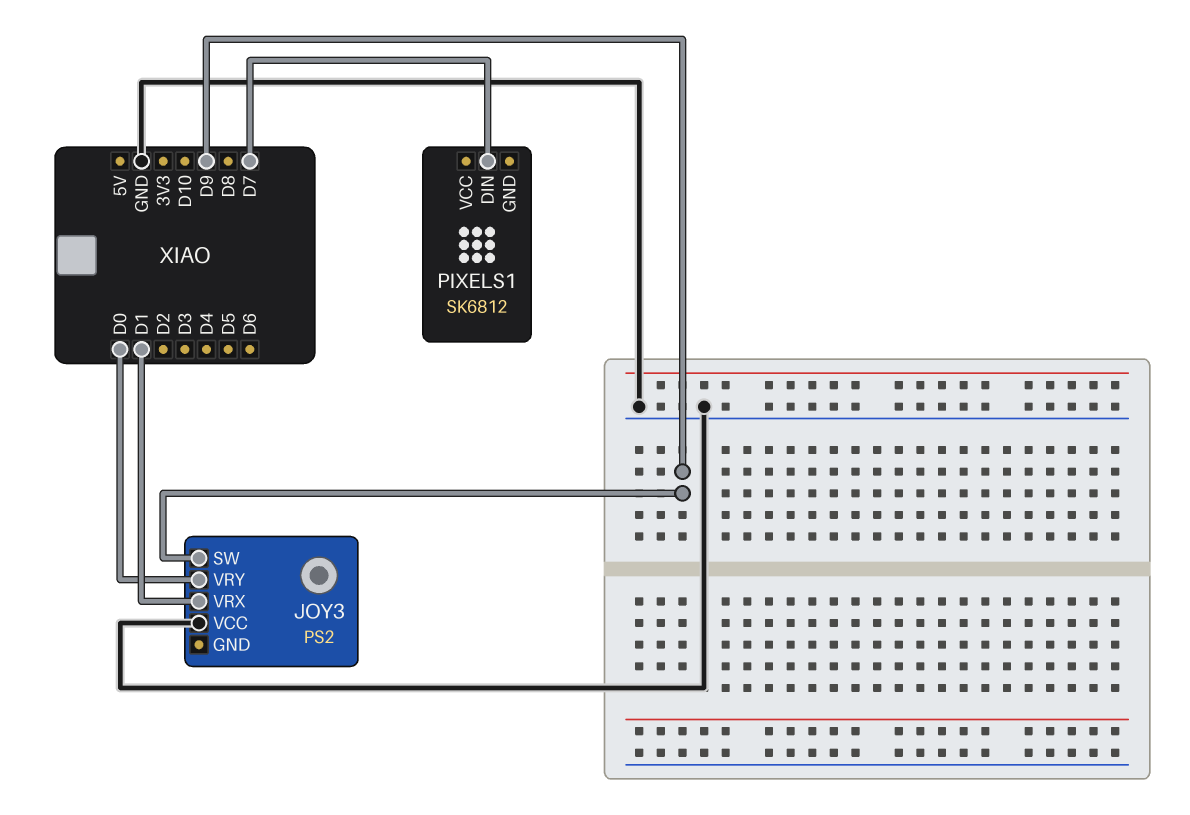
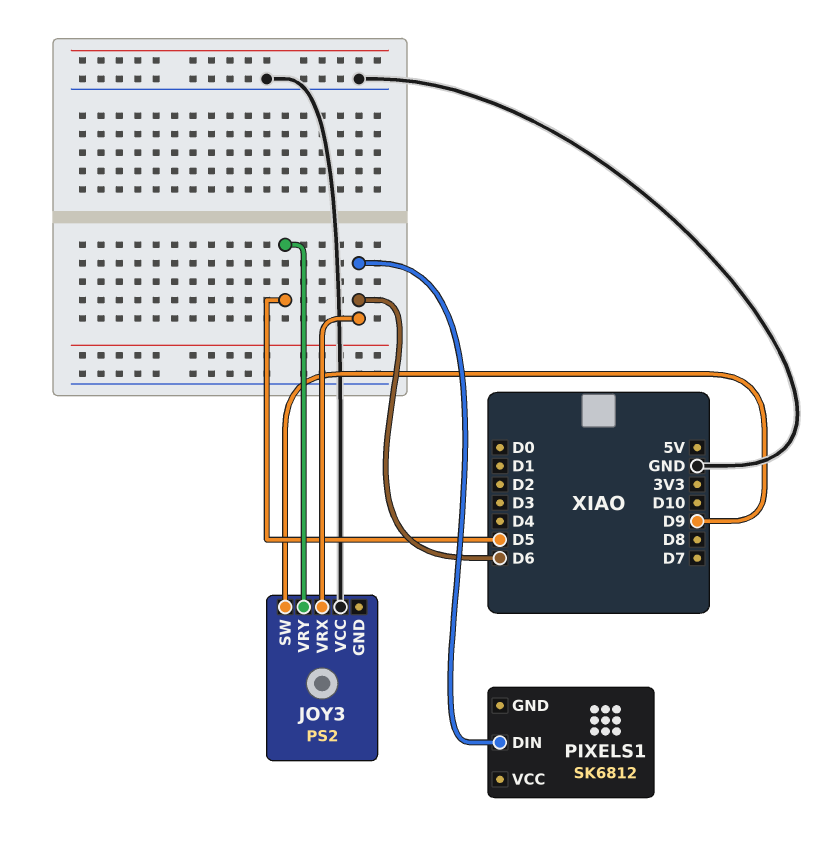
JOY3 pin VRX: D1 -> D6
JOY3 pin VRY: D0 -> D5
PIXELS1 pin DIN: D7 -> D6

